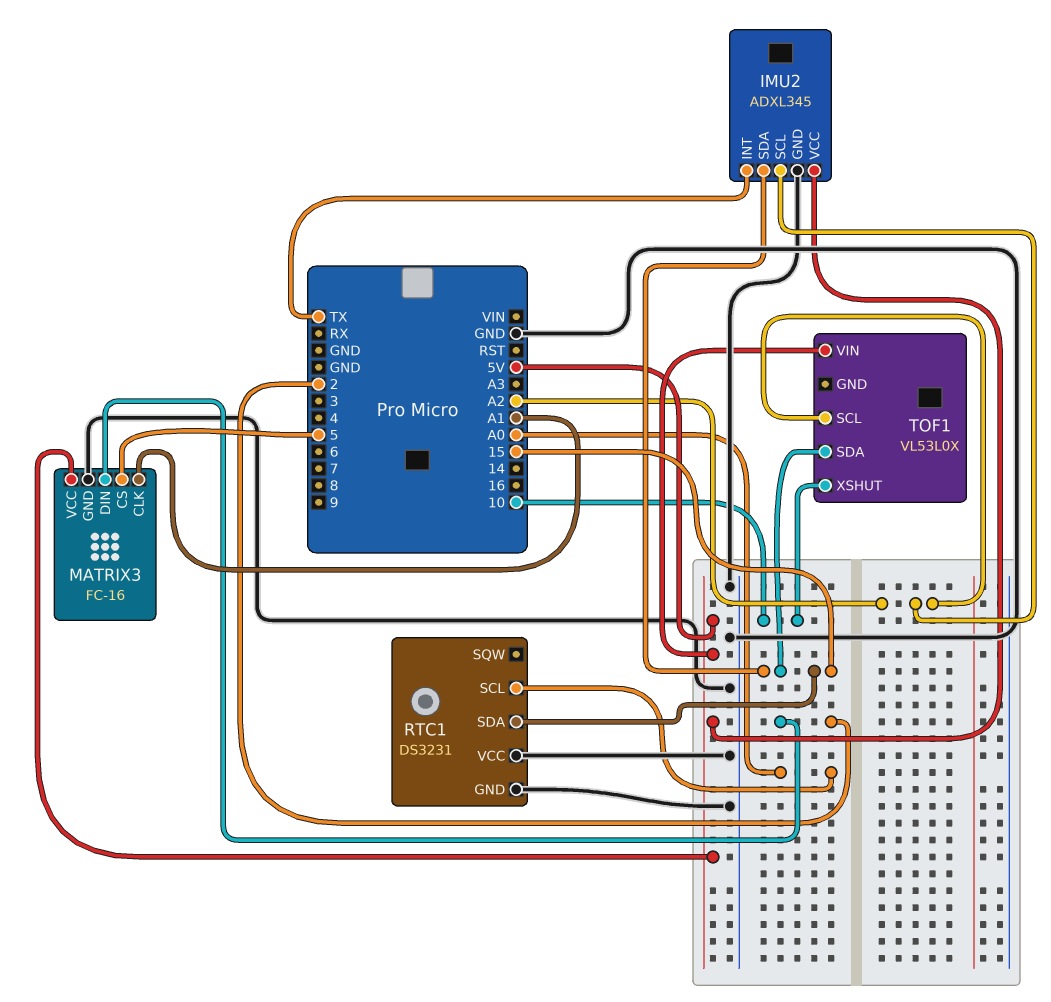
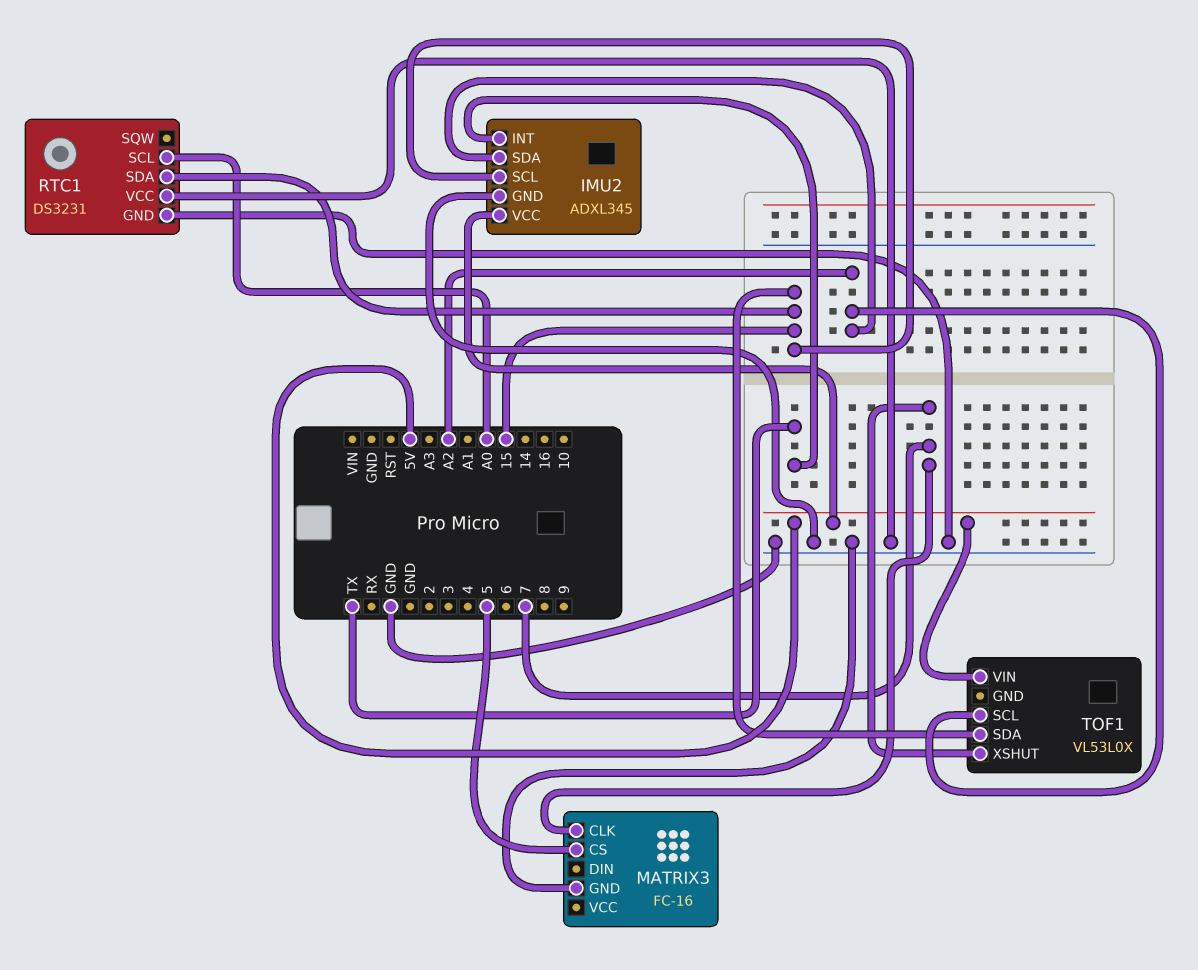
IMU2 pin SCL: A2 -> 15
IMU2 pin SDA: 15 -> A2
MATRIX3 pin CLK: A1 -> 7
MATRIX3 pin DIN: 2 -> none
MATRIX3 pin VCC: 5V -> none
TOF1 pin XSHUT: 10 -> 7

